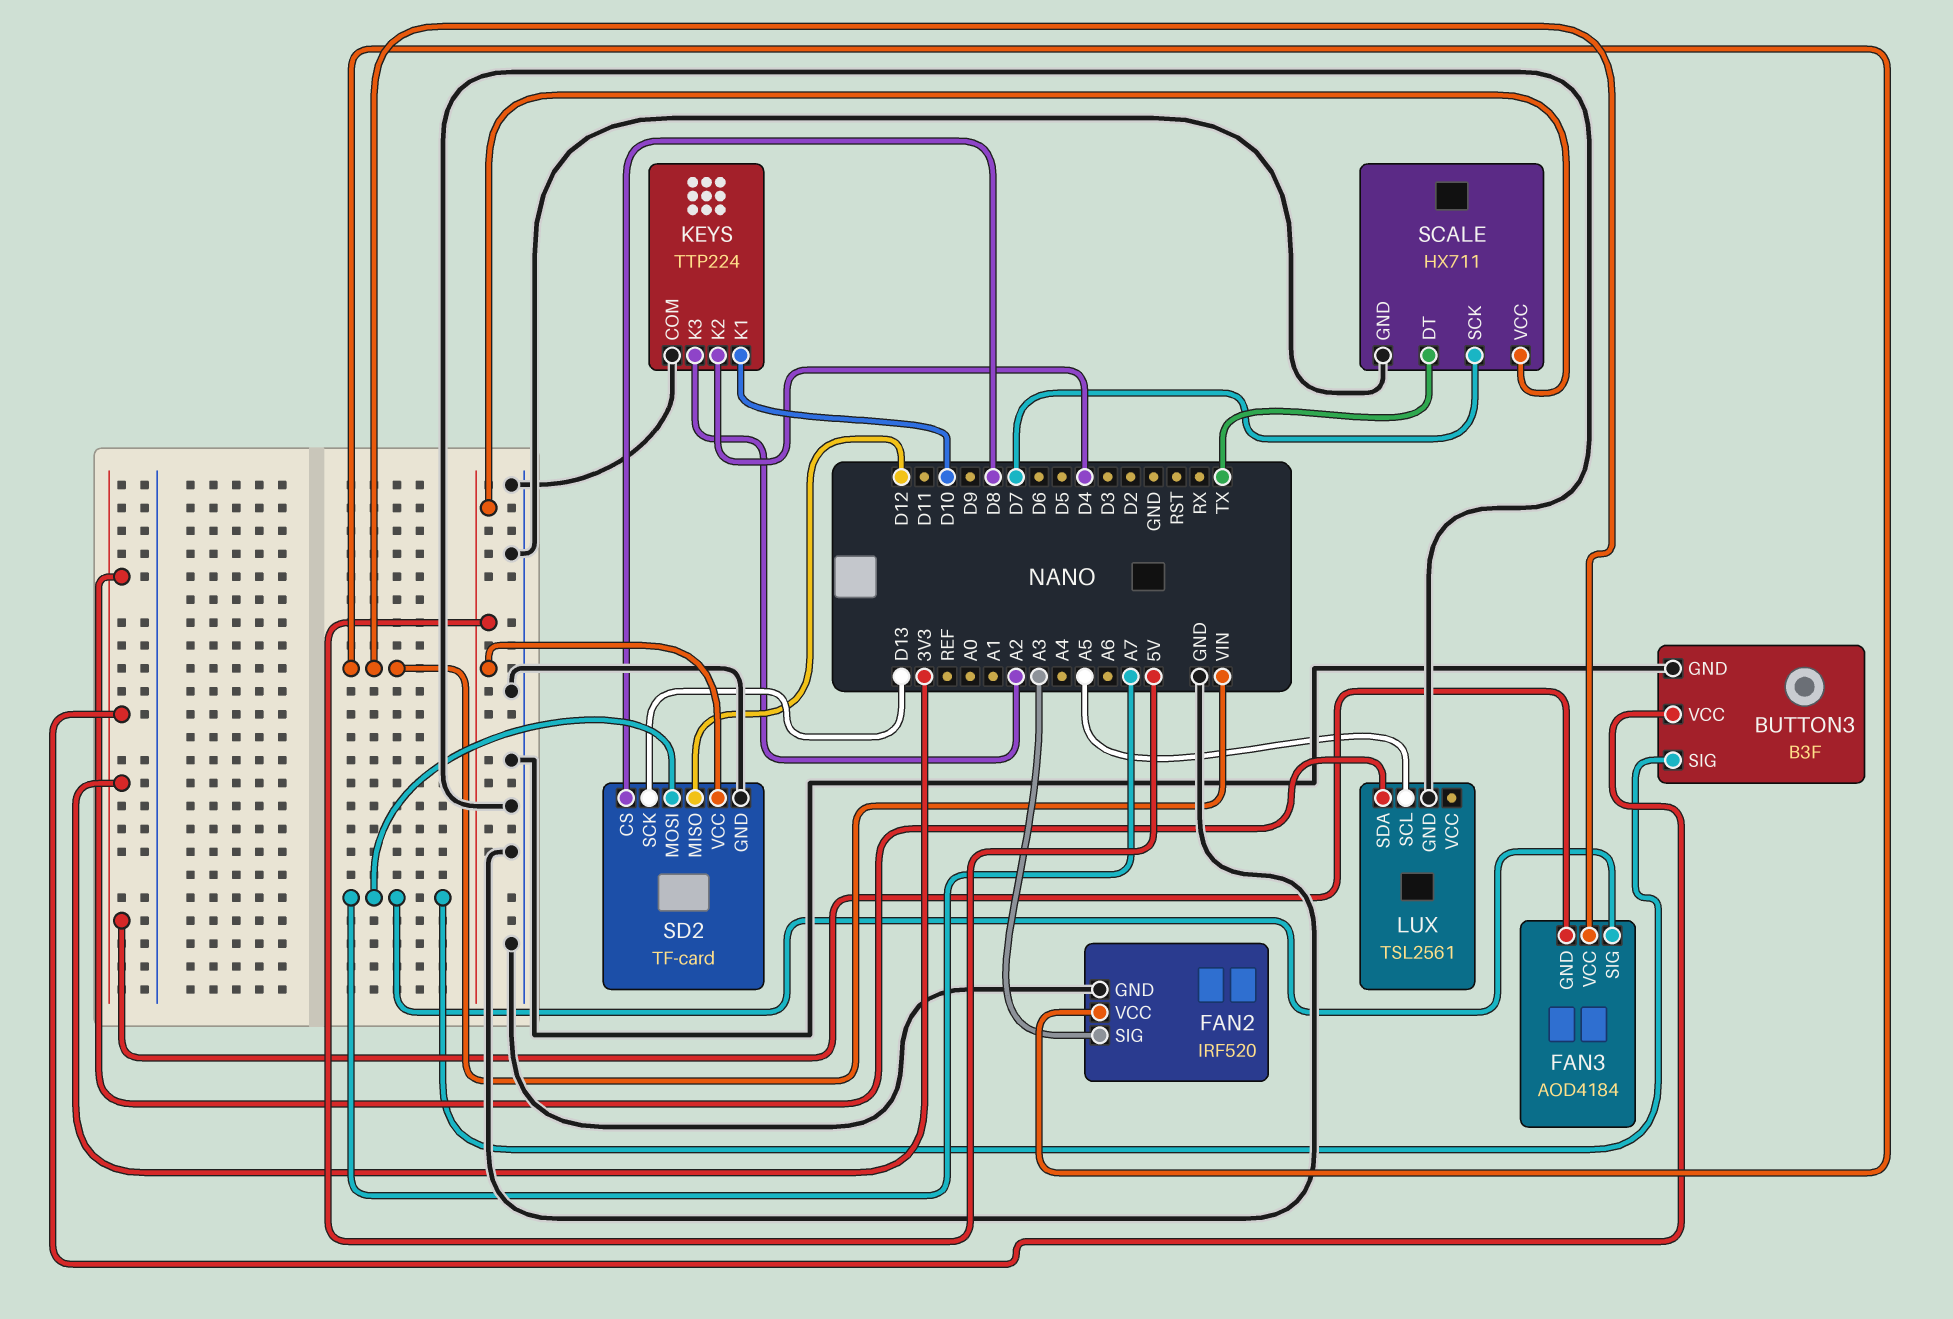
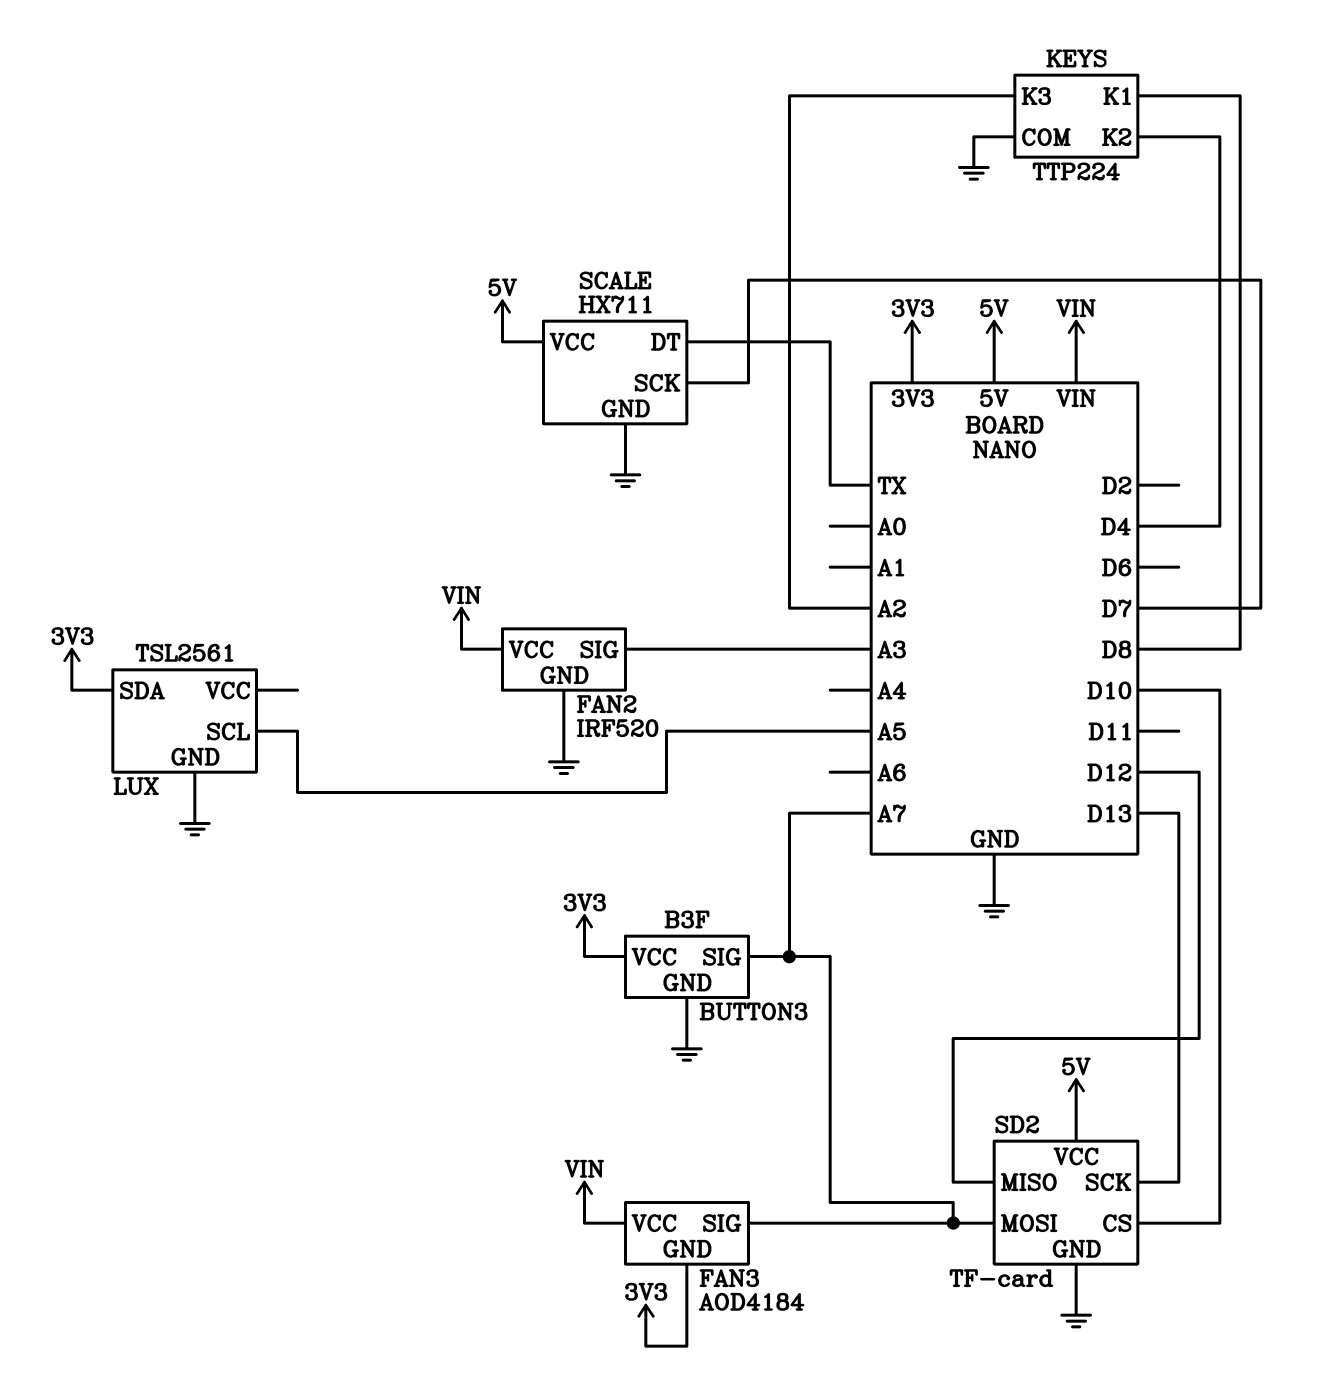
KEYS pin K1: D10 -> D8
SD2 pin CS: D8 -> D10

